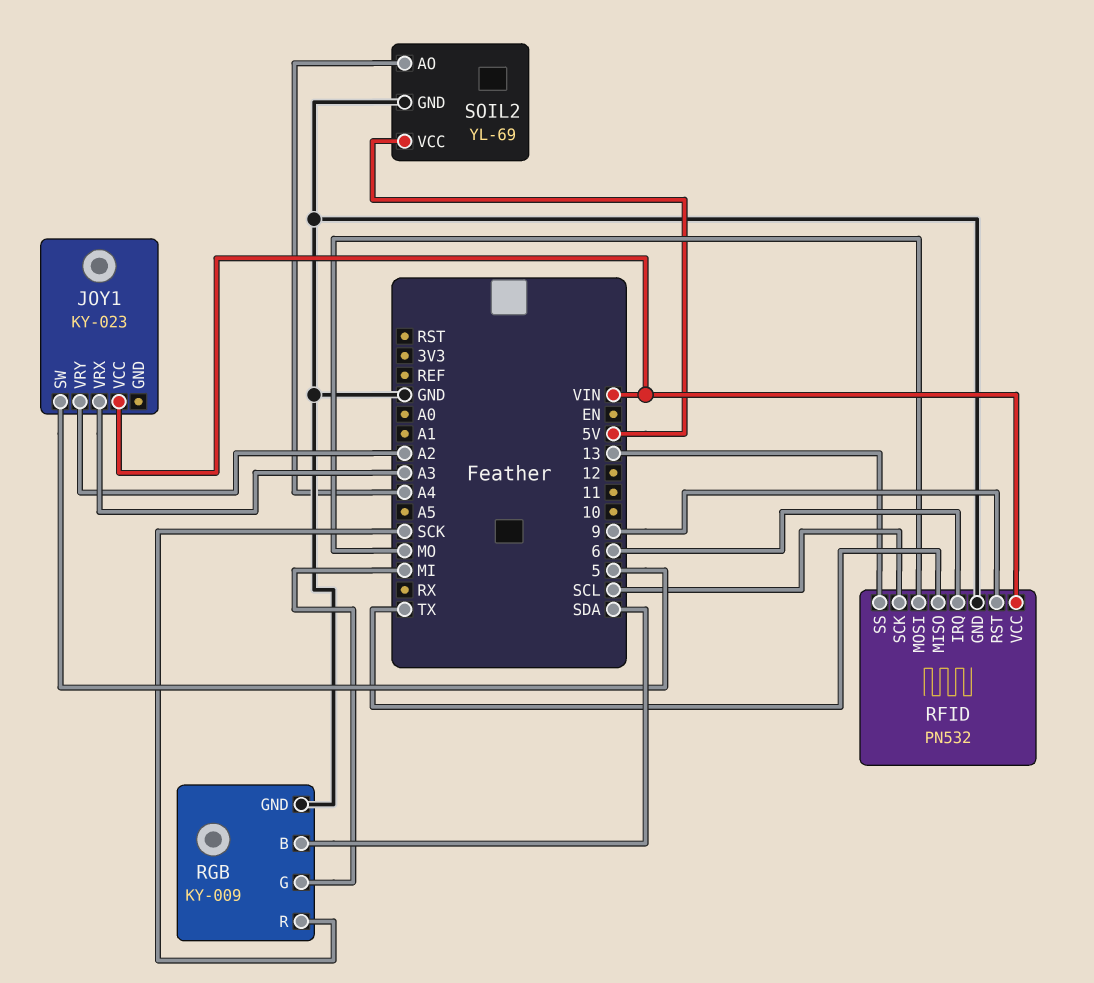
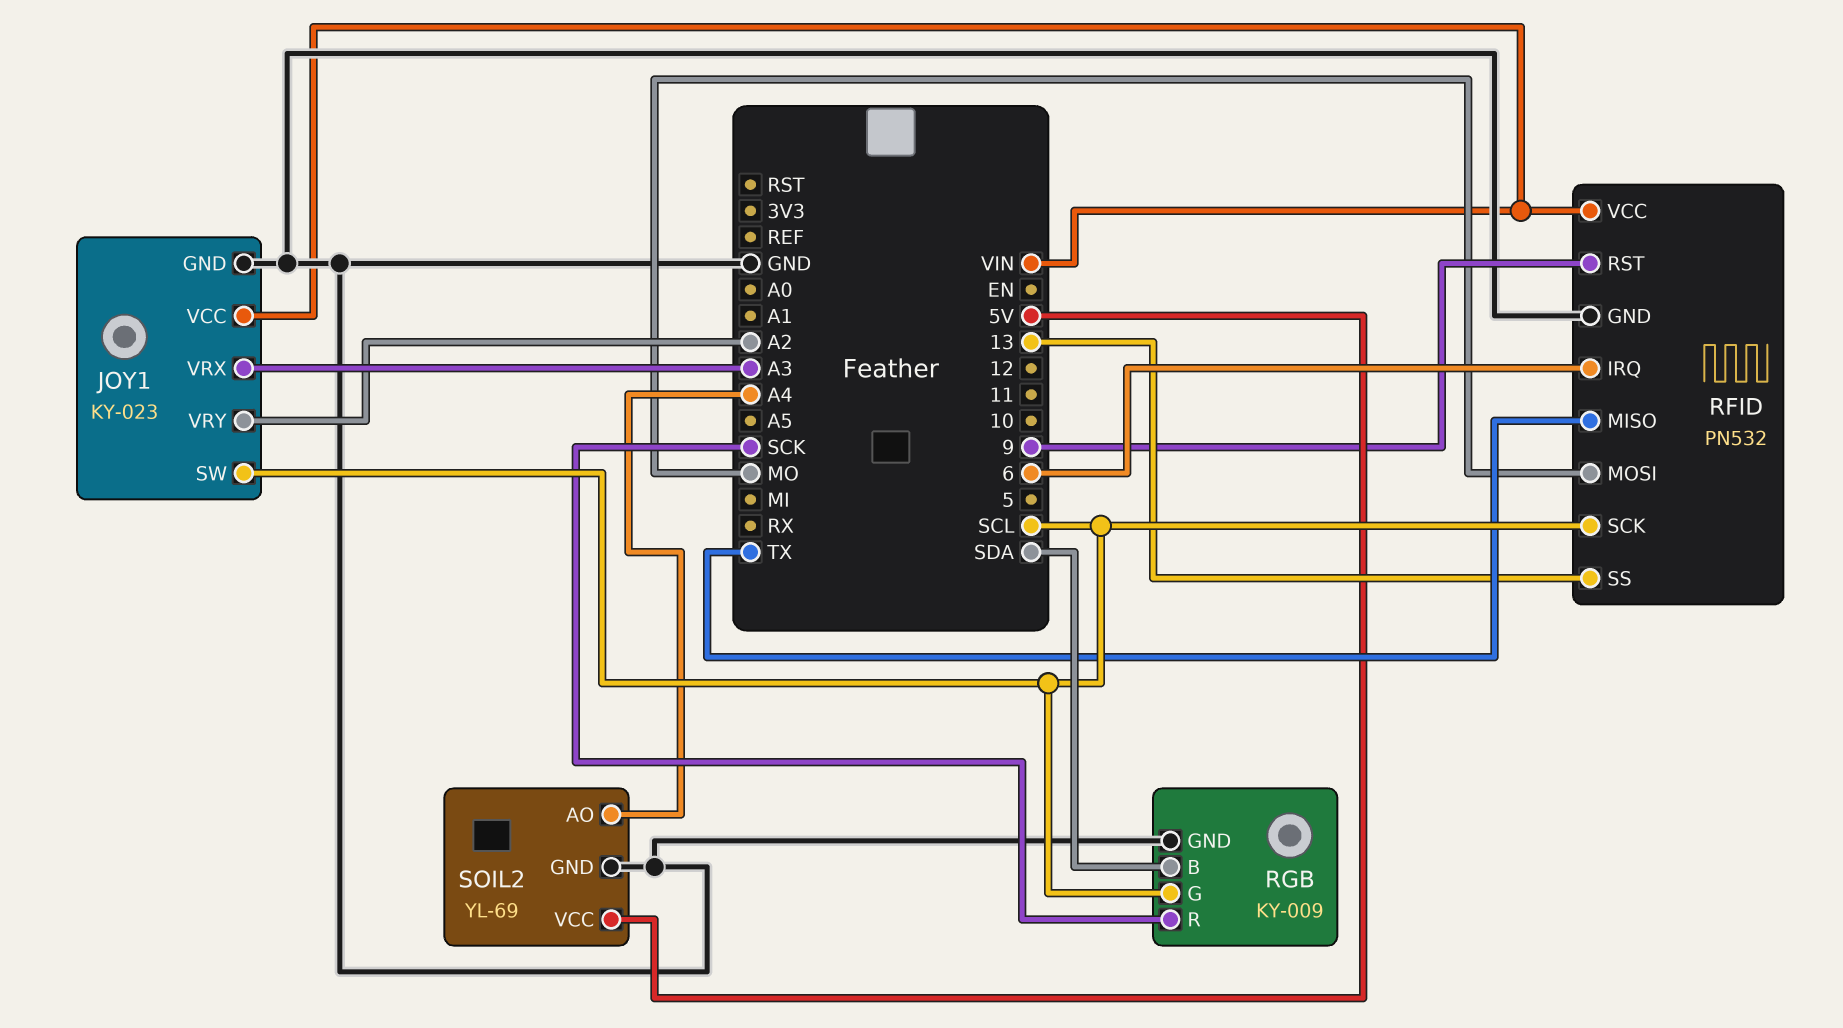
JOY1 pin GND: none -> GND
JOY1 pin SW: 5 -> SCL
RGB pin G: MI -> SCL

